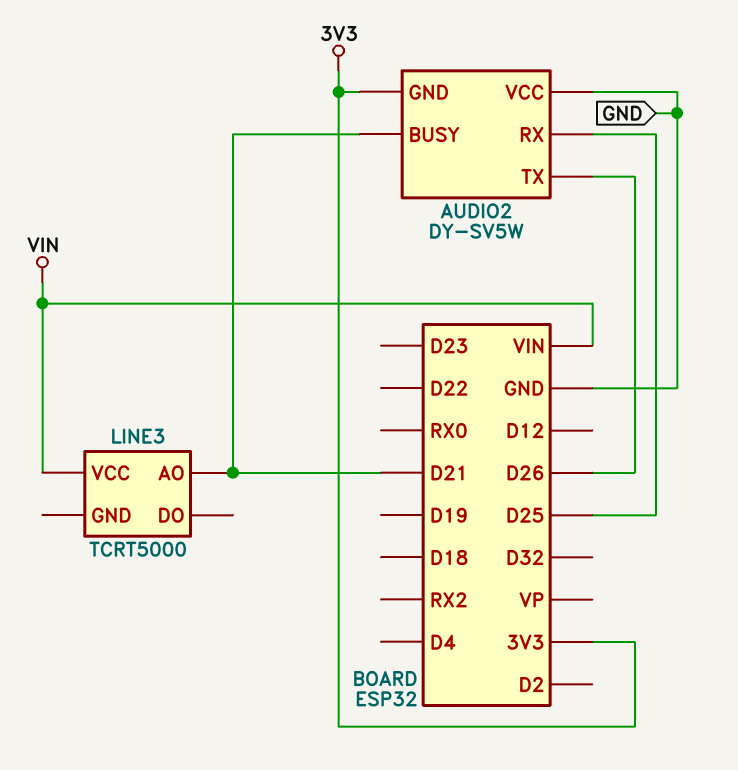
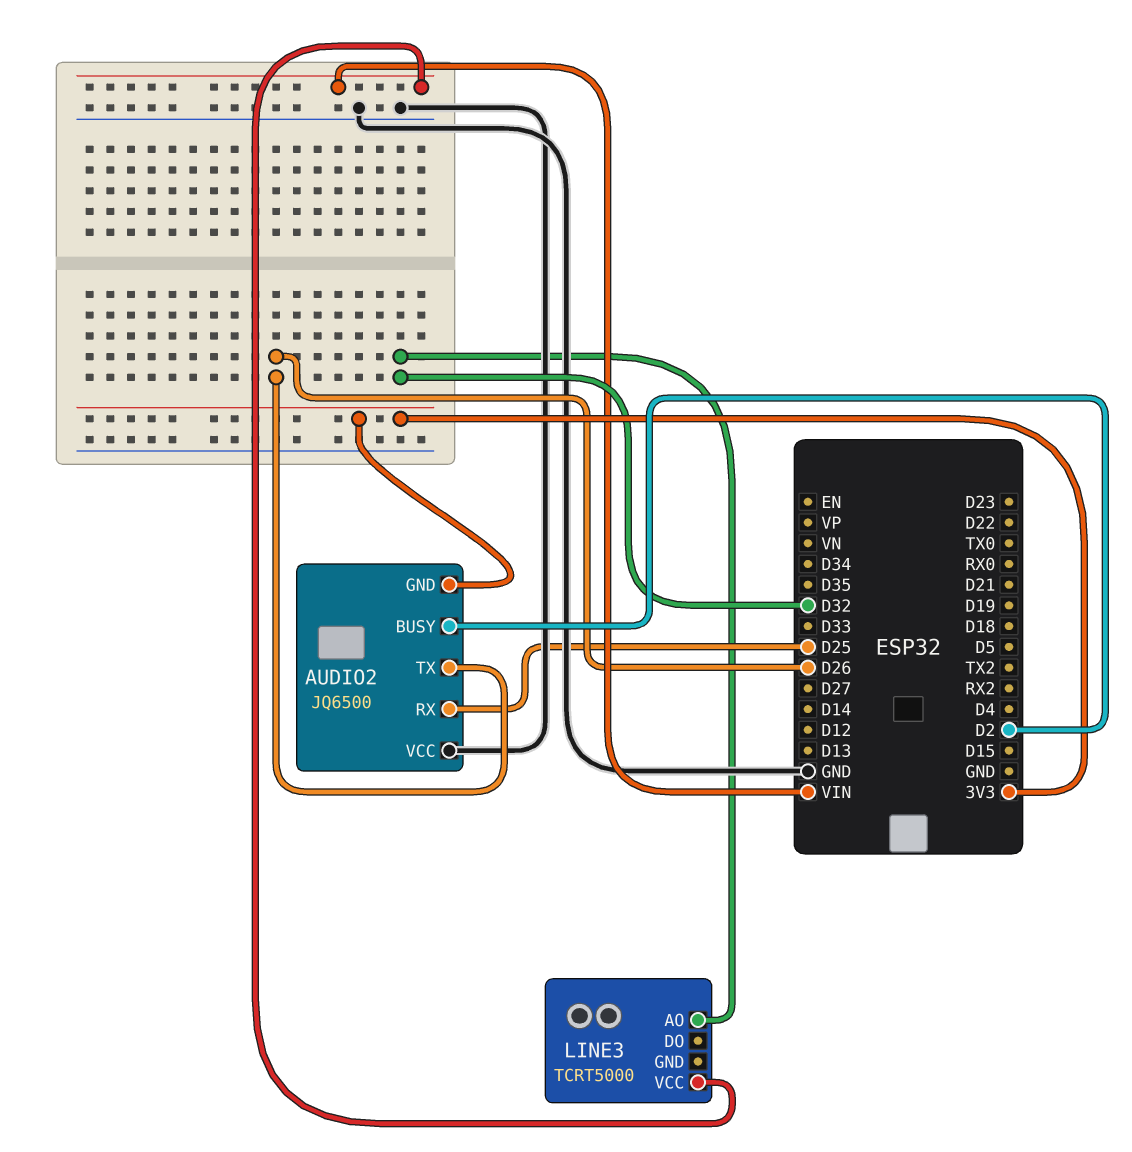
AUDIO2: DY-SV5W -> JQ6500
AUDIO2 pin BUSY: D21 -> D2
LINE3 pin AO: D21 -> D32

